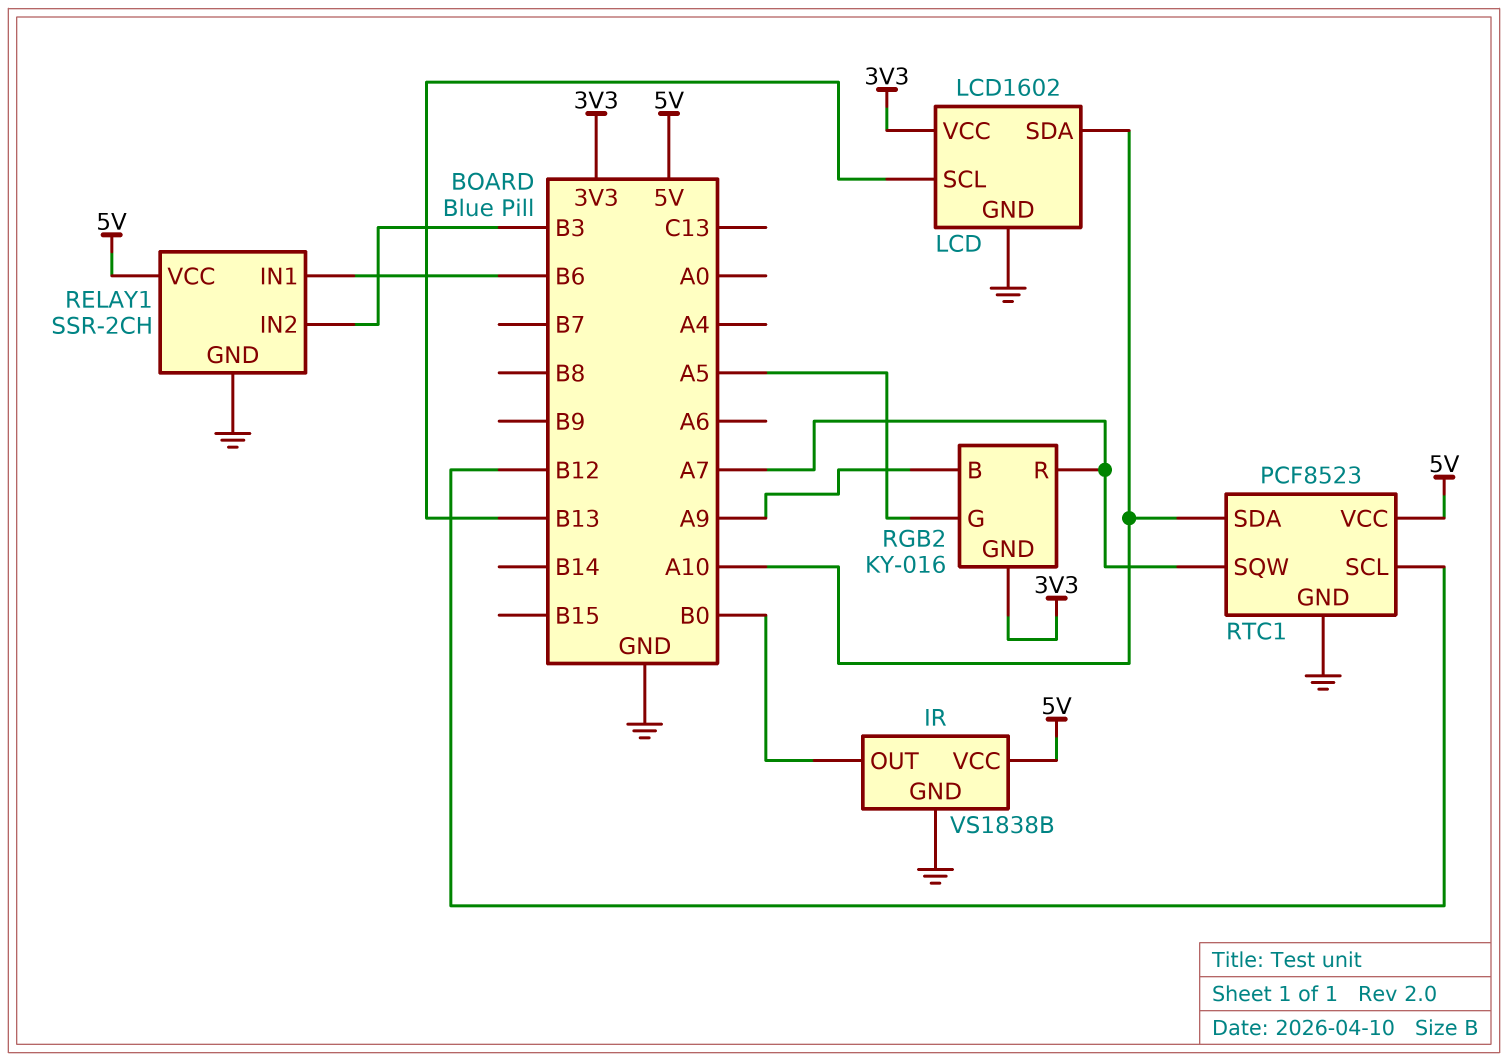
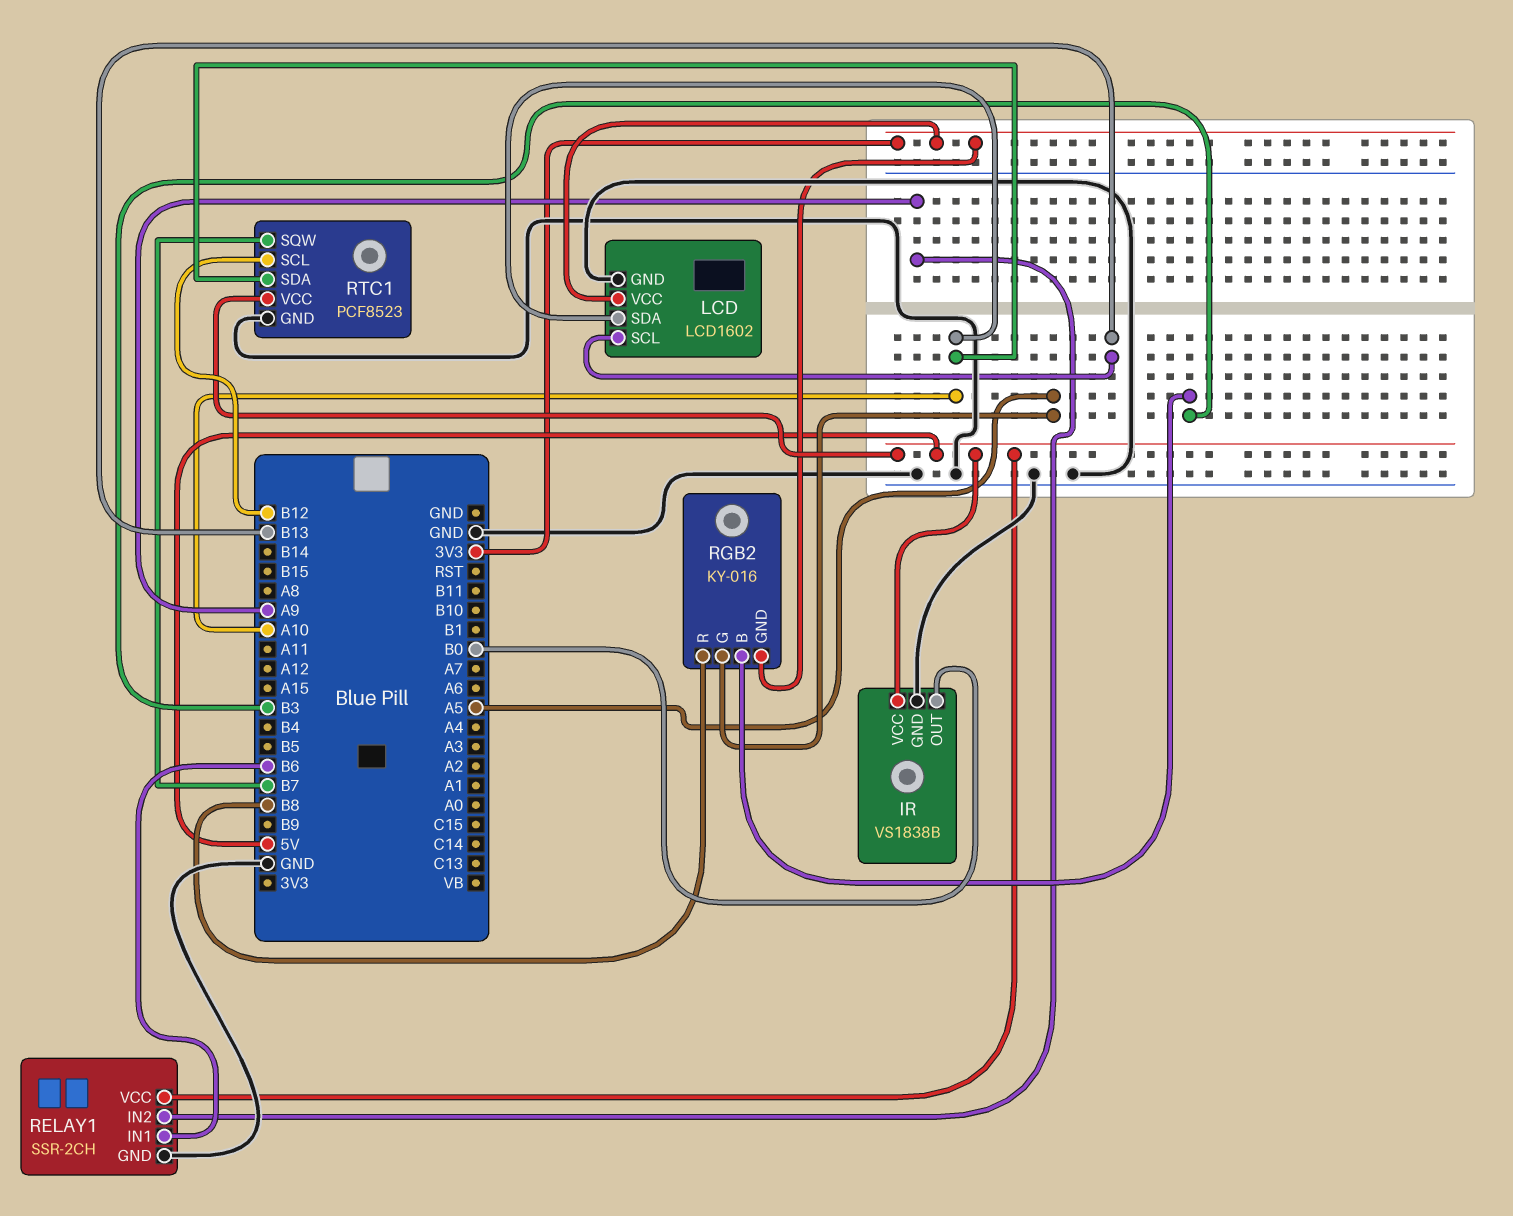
RELAY1 pin IN2: B3 -> A9
RGB2 pin B: A9 -> B3
RGB2 pin R: A7 -> B8
RTC1 pin SQW: A7 -> B7

